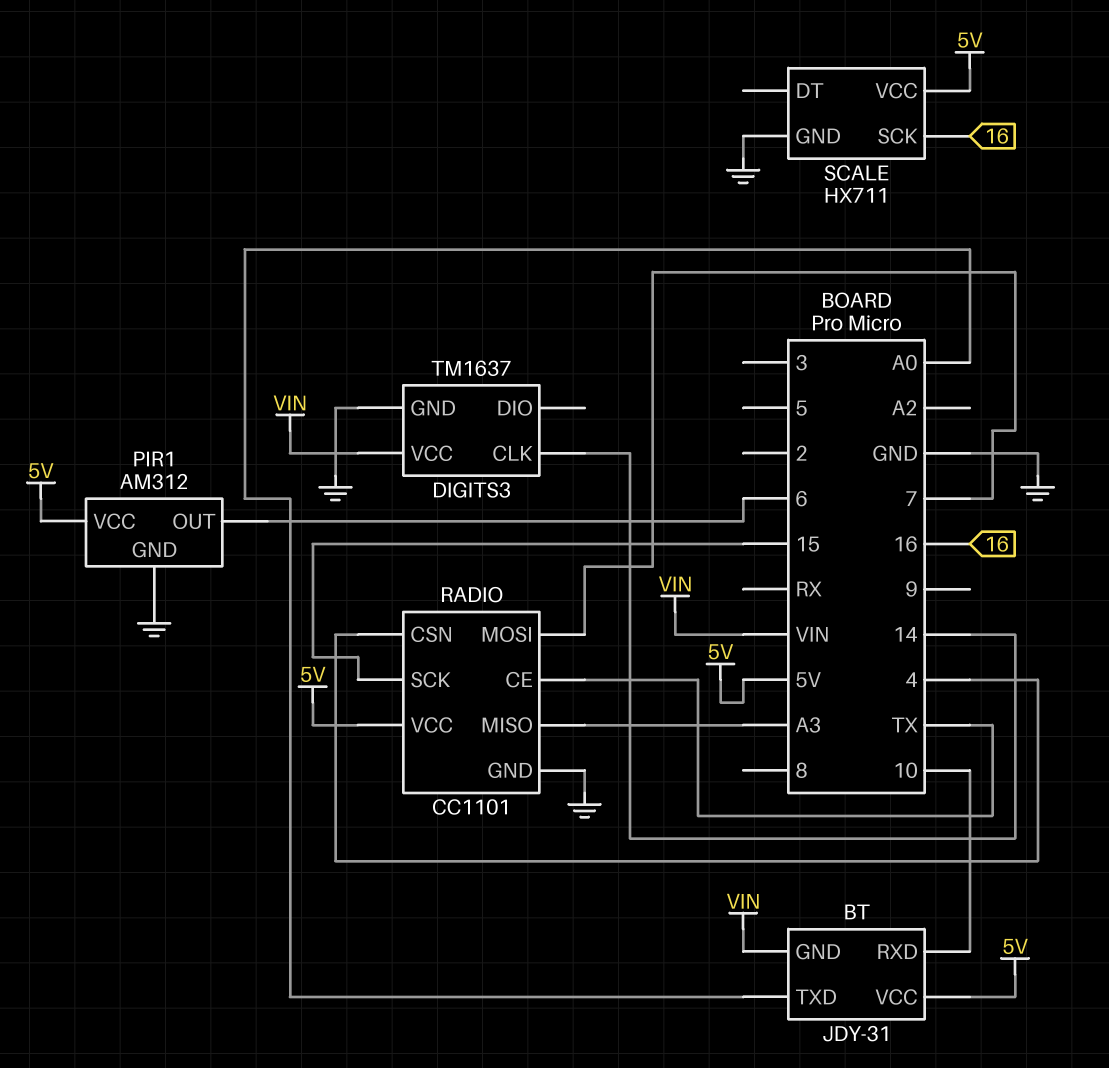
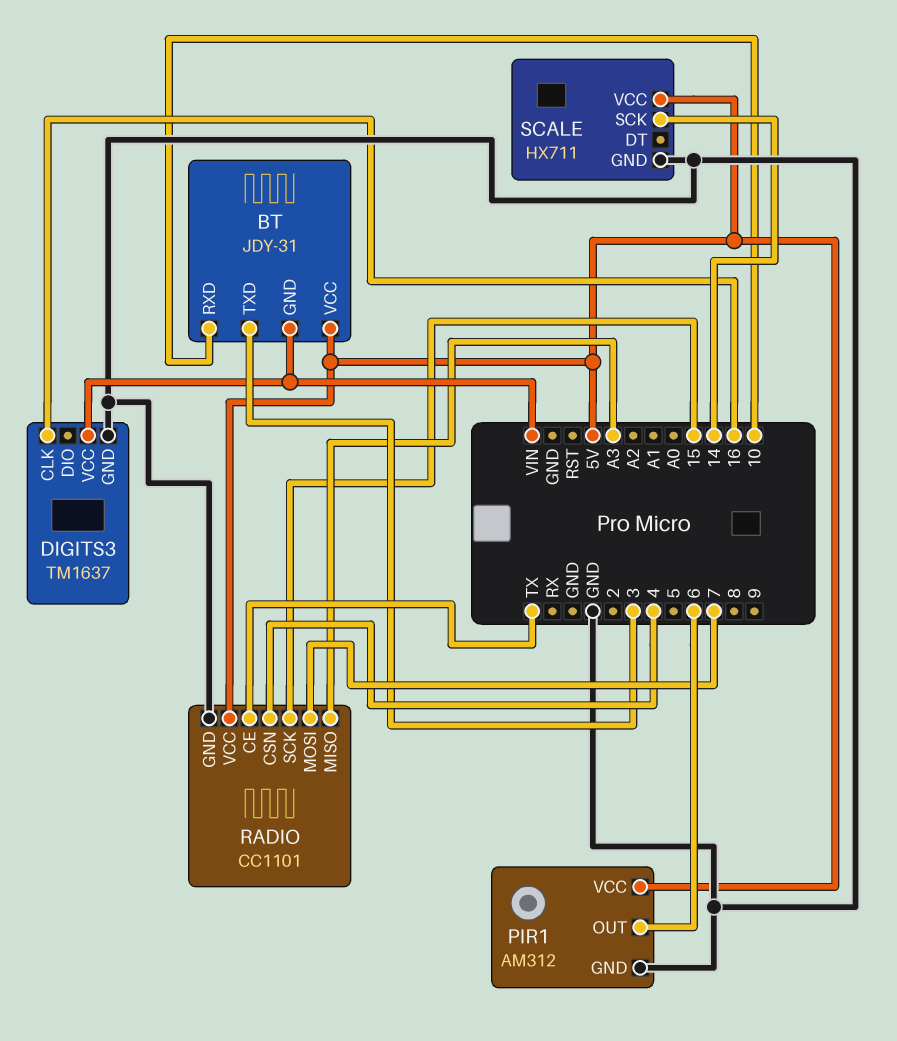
BT pin TXD: A0 -> 3
DIGITS3 pin CLK: 14 -> 16
SCALE pin SCK: 16 -> 14

